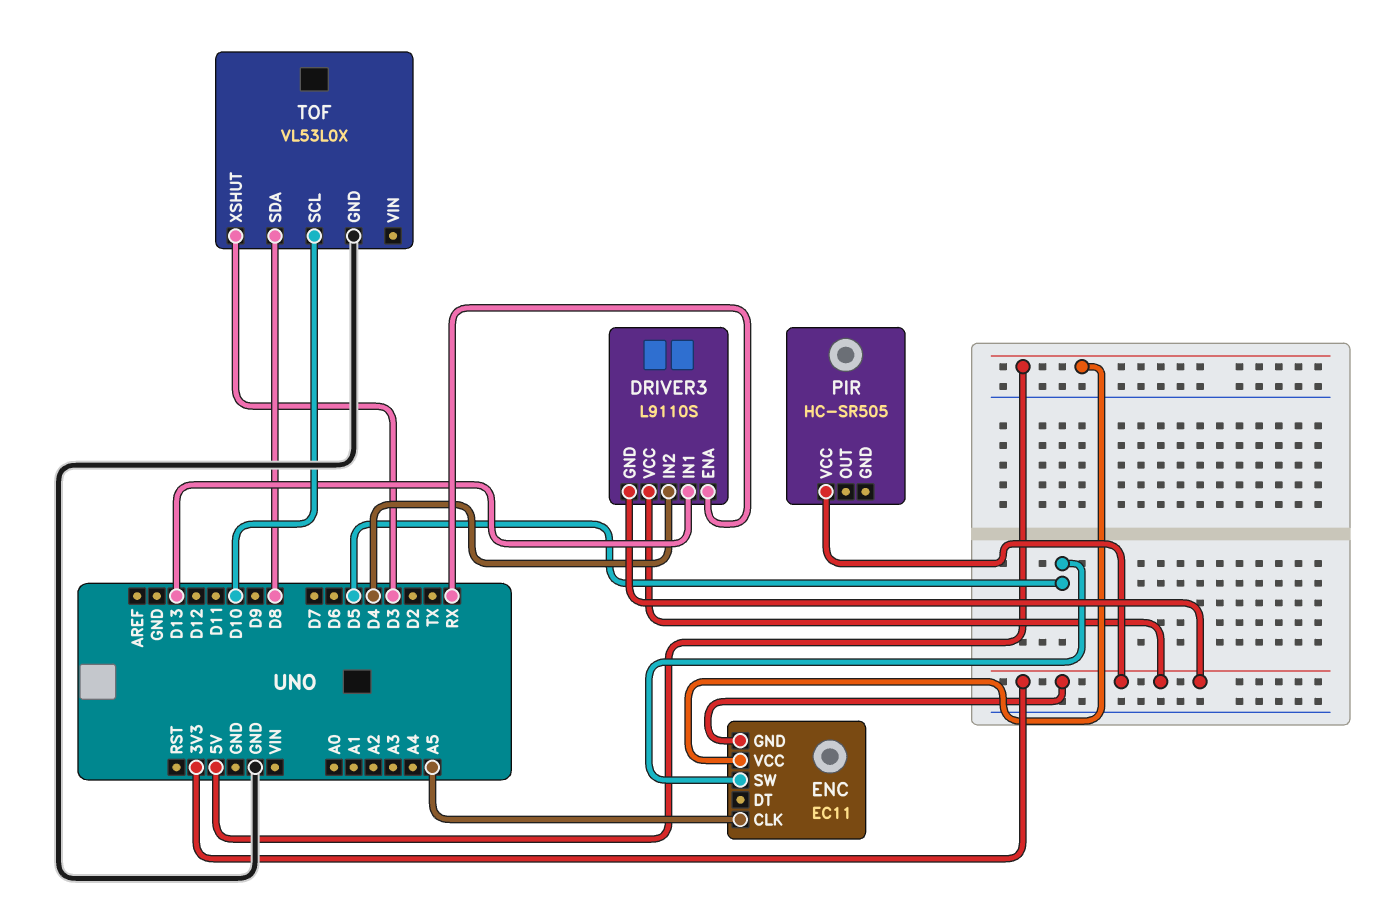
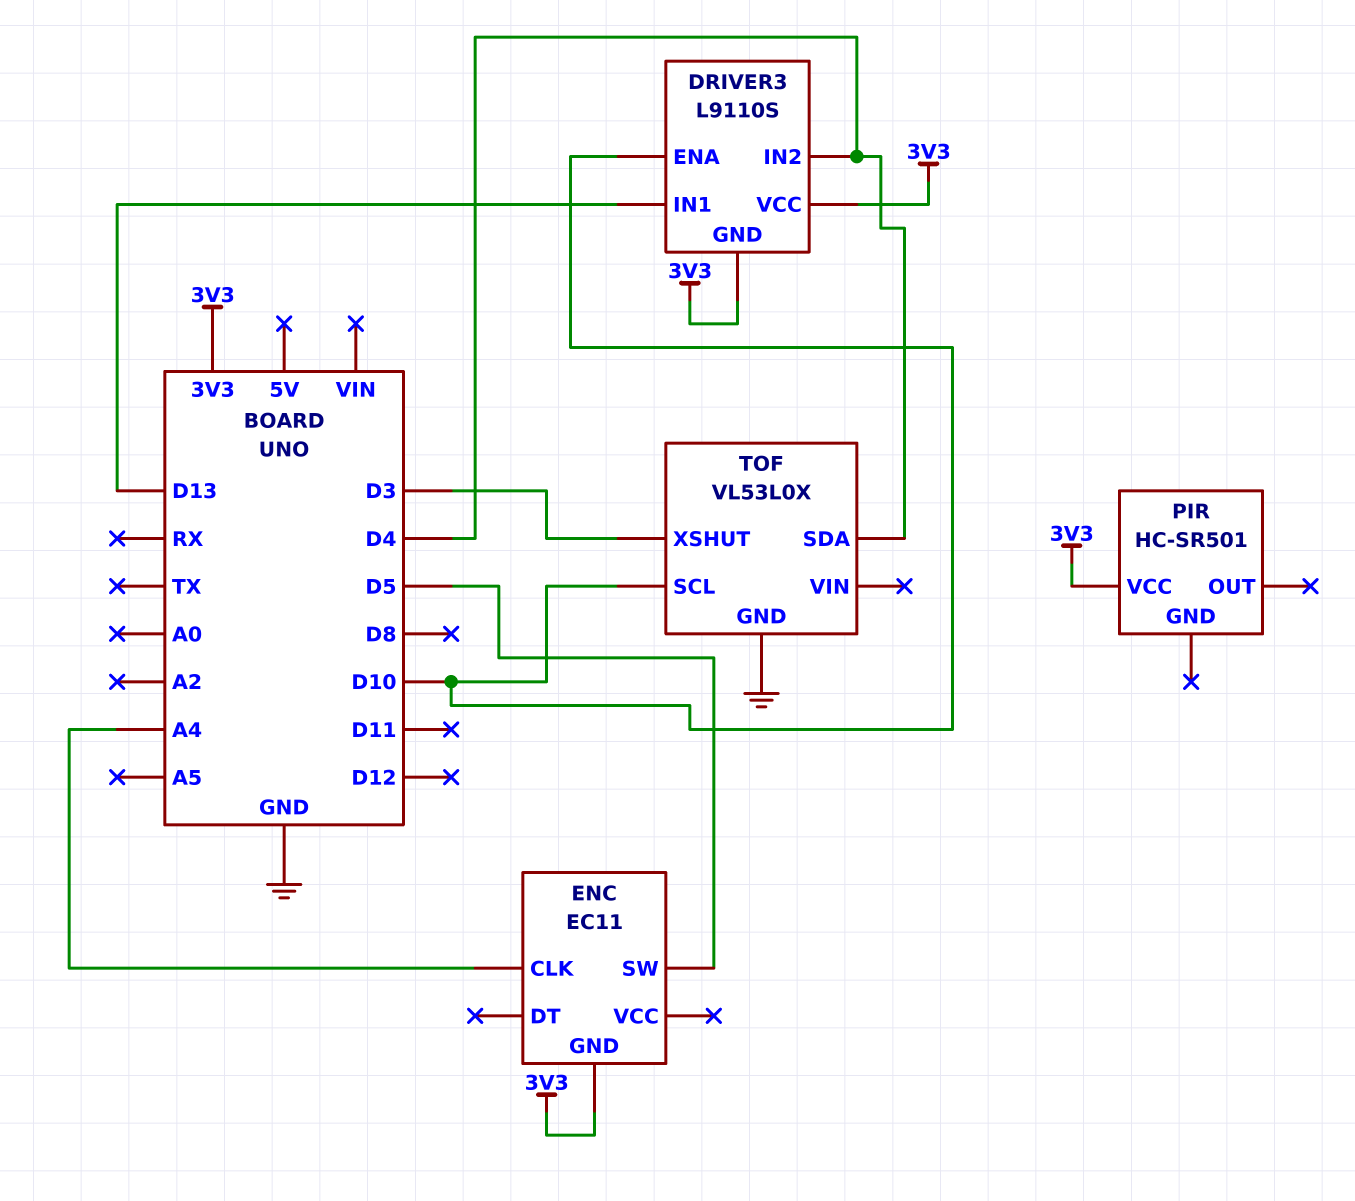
DRIVER3 pin ENA: RX -> D10
ENC pin CLK: A5 -> A4
ENC pin VCC: 5V -> none
PIR: HC-SR505 -> HC-SR501
TOF pin SDA: D8 -> D4

